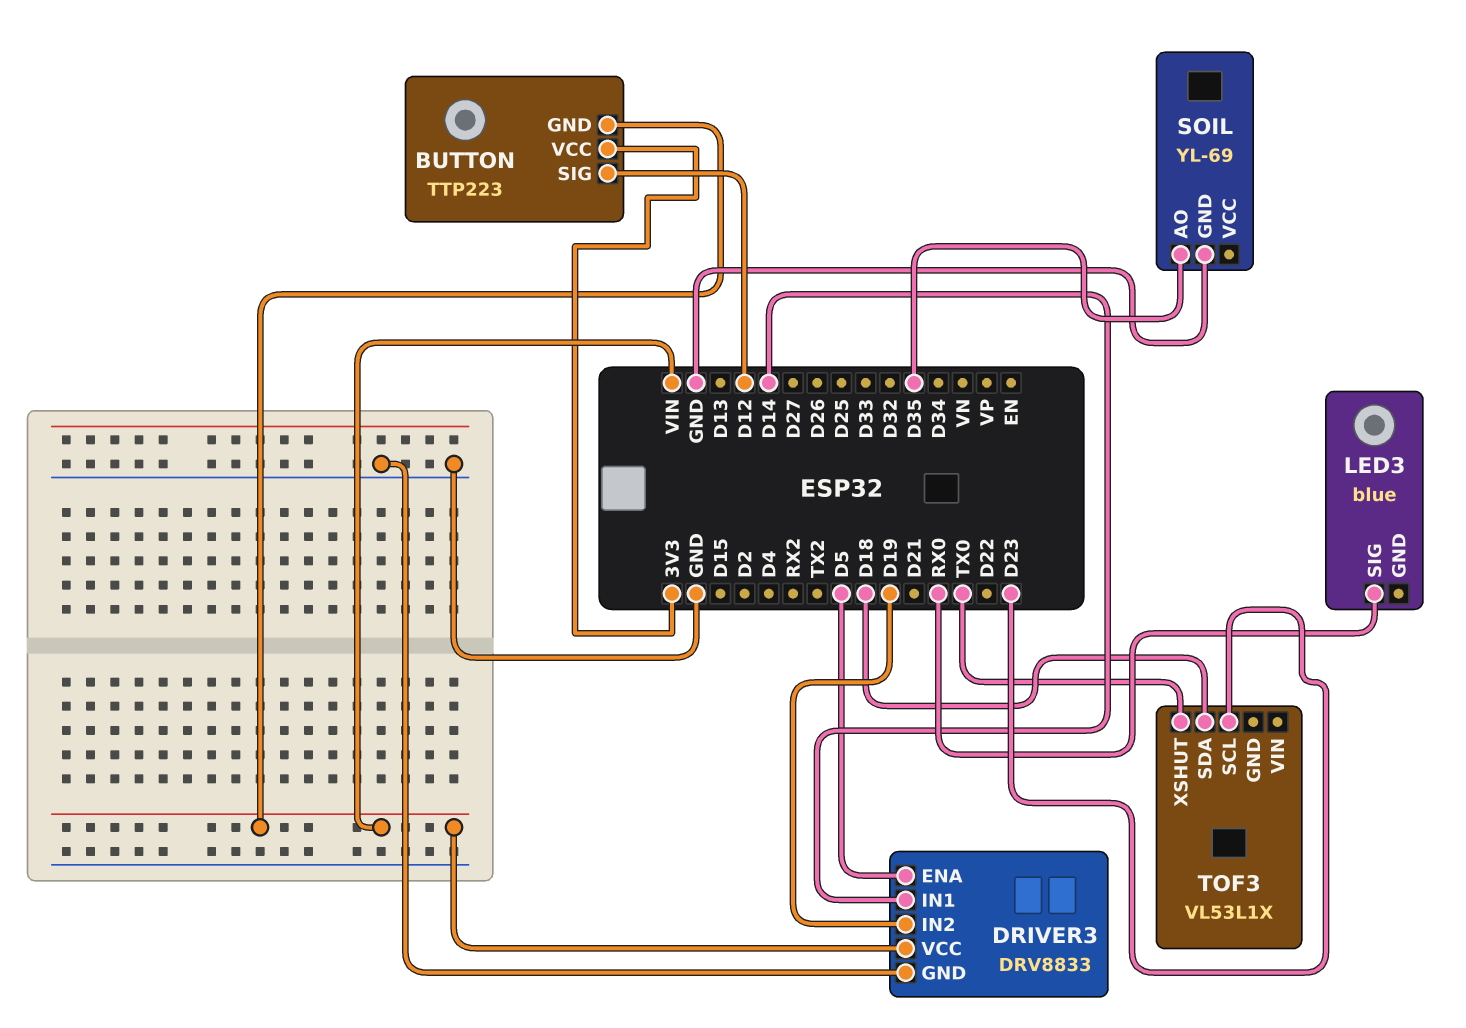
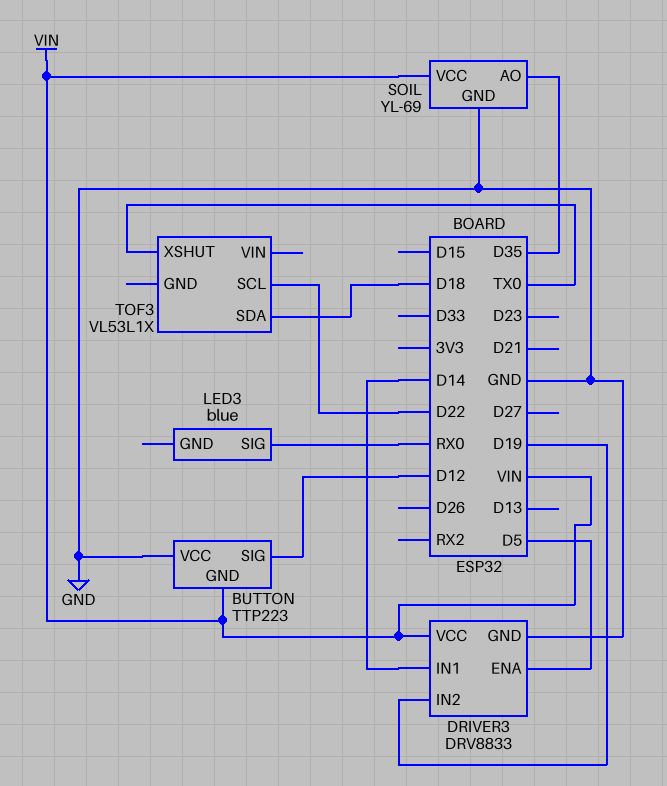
BUTTON pin VCC: 3V3 -> GND
SOIL pin VCC: none -> VIN
TOF3 pin SCL: D23 -> D22

